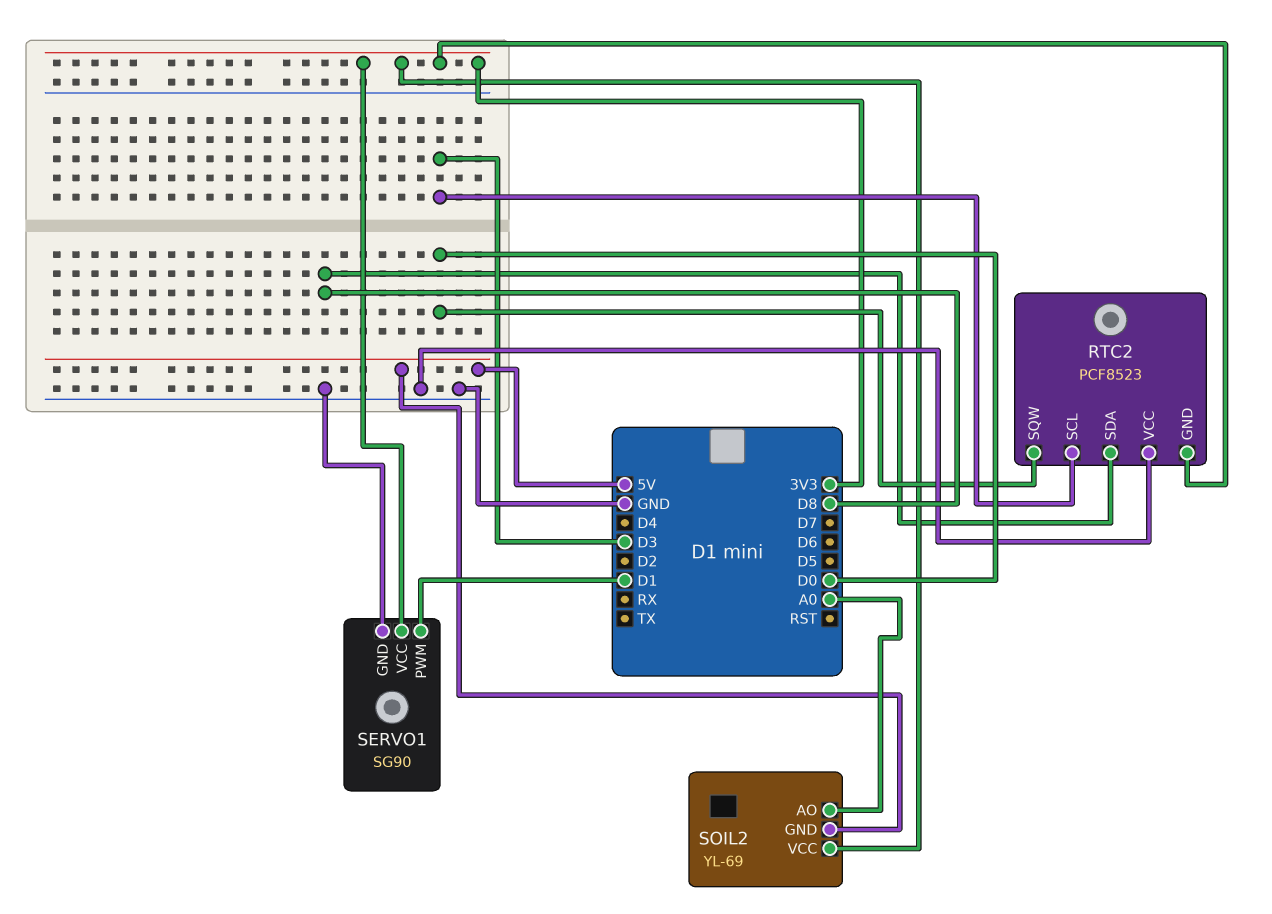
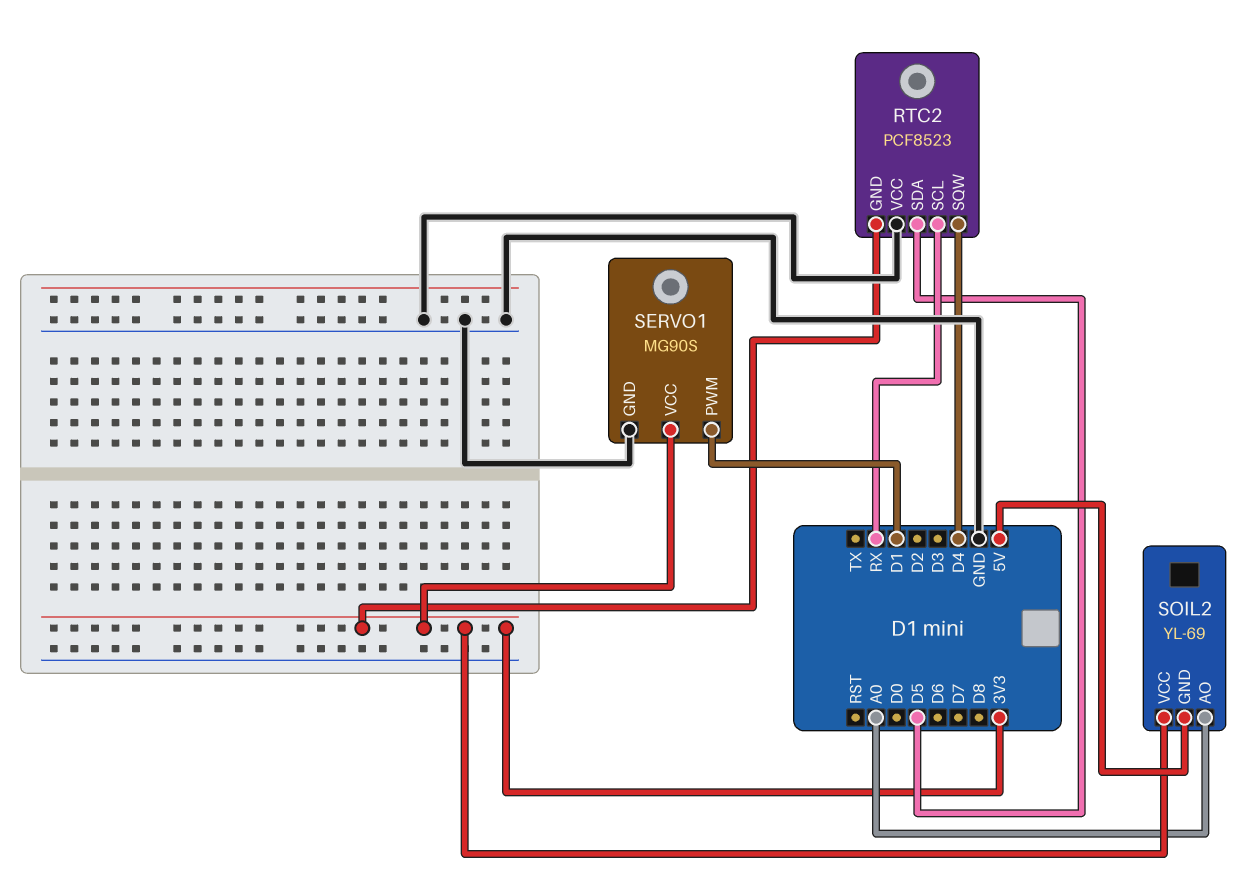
RTC2 pin SCL: D3 -> RX
RTC2 pin SDA: D8 -> D5
RTC2 pin SQW: D0 -> D4
SERVO1: SG90 -> MG90S

